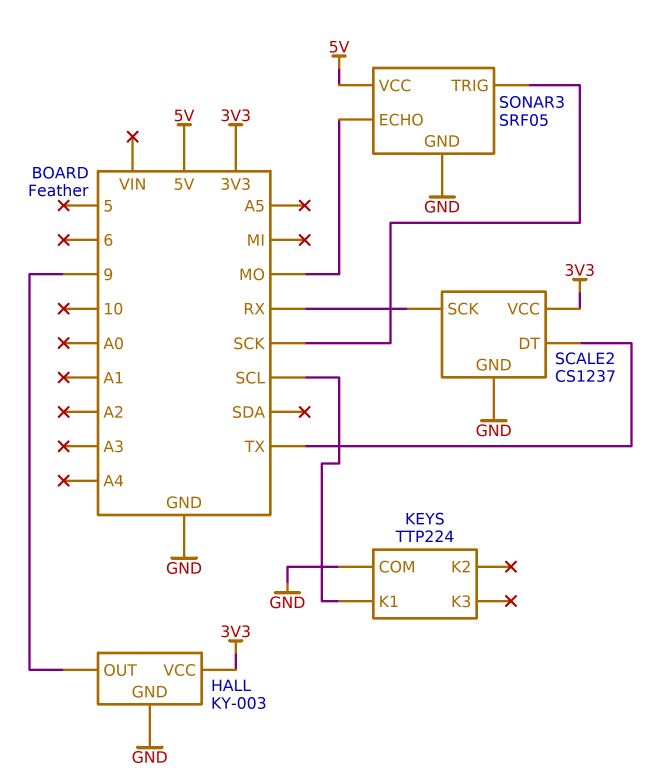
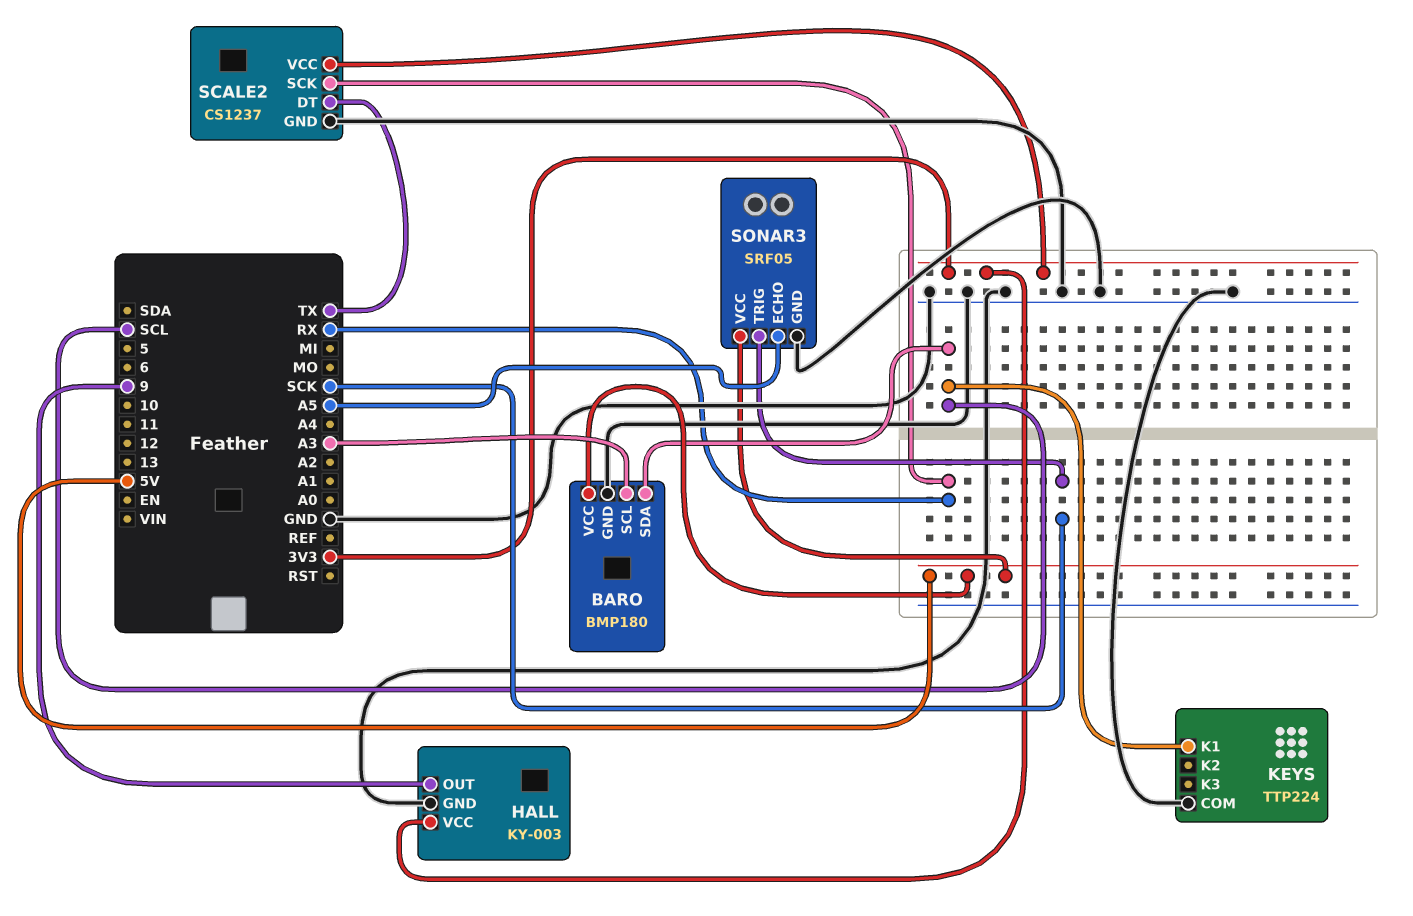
BARO: none -> BMP180
BARO pin GND: none -> GND
BARO pin SCL: none -> A3
BARO pin SDA: none -> SCL
BARO pin VCC: none -> 5V
SONAR3 pin ECHO: MO -> A5

